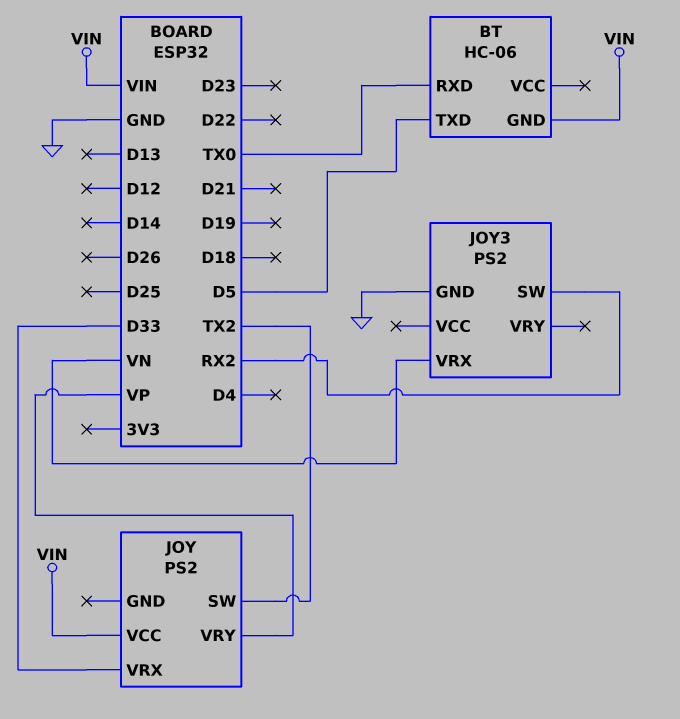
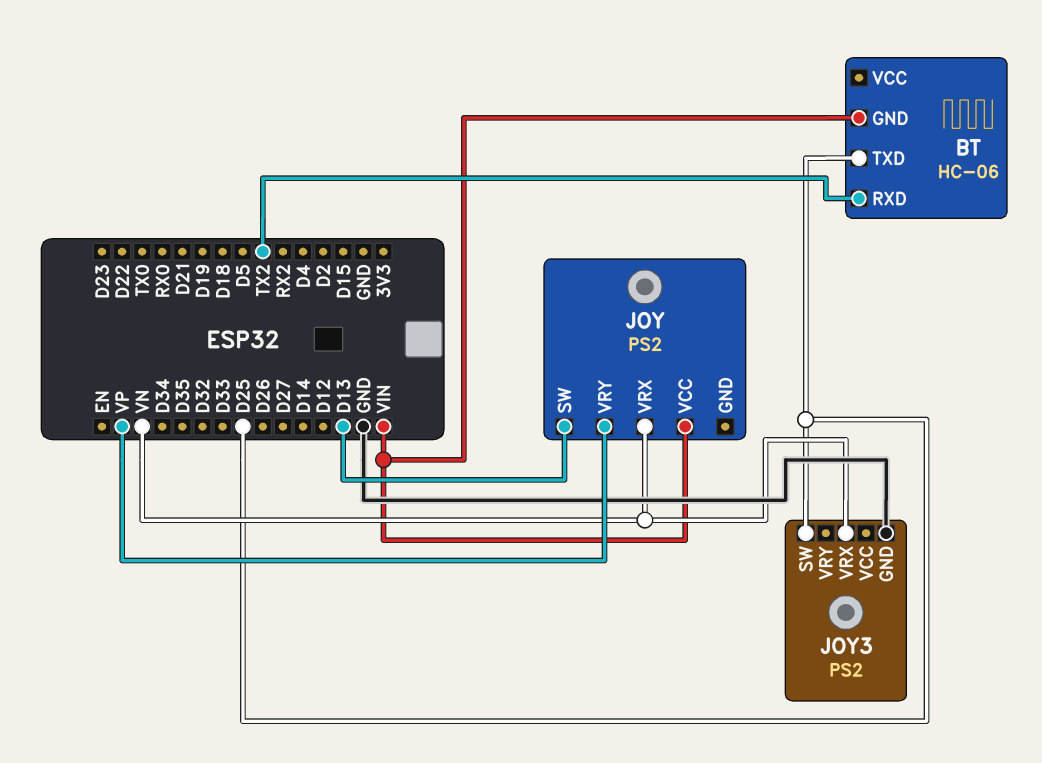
BT pin RXD: TX0 -> TX2
BT pin TXD: D5 -> D25
JOY pin SW: TX2 -> D13
JOY pin VRX: D33 -> VN
JOY3 pin SW: RX2 -> D25

